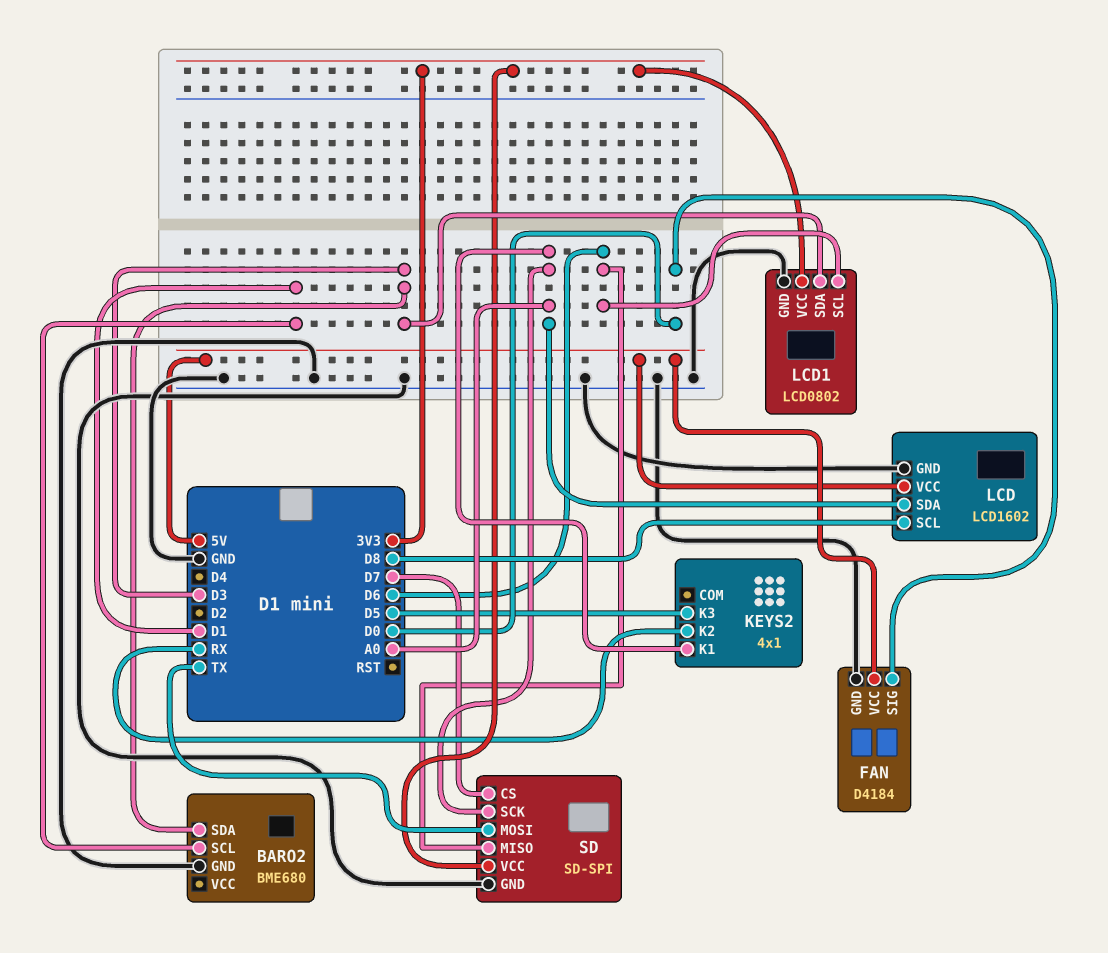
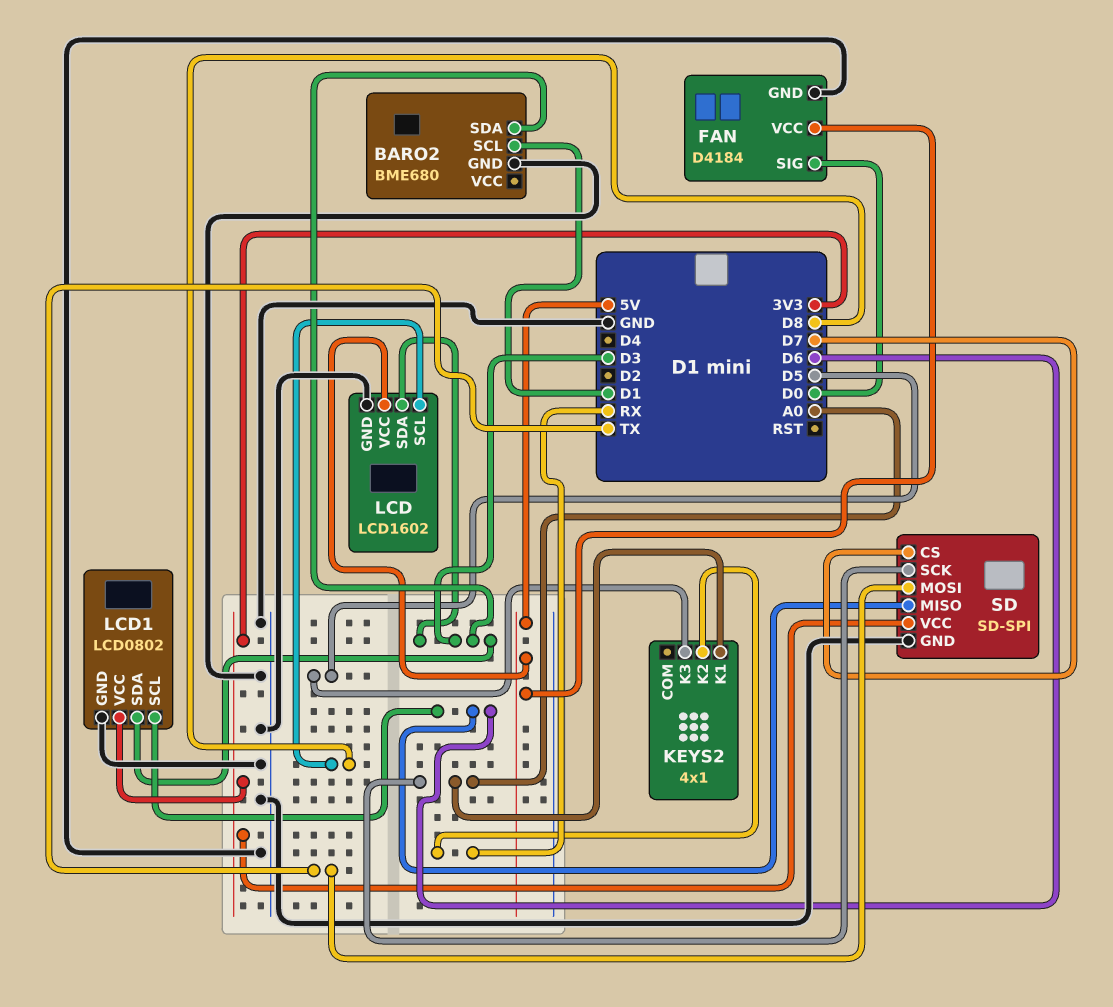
LCD pin SDA: A0 -> D3

